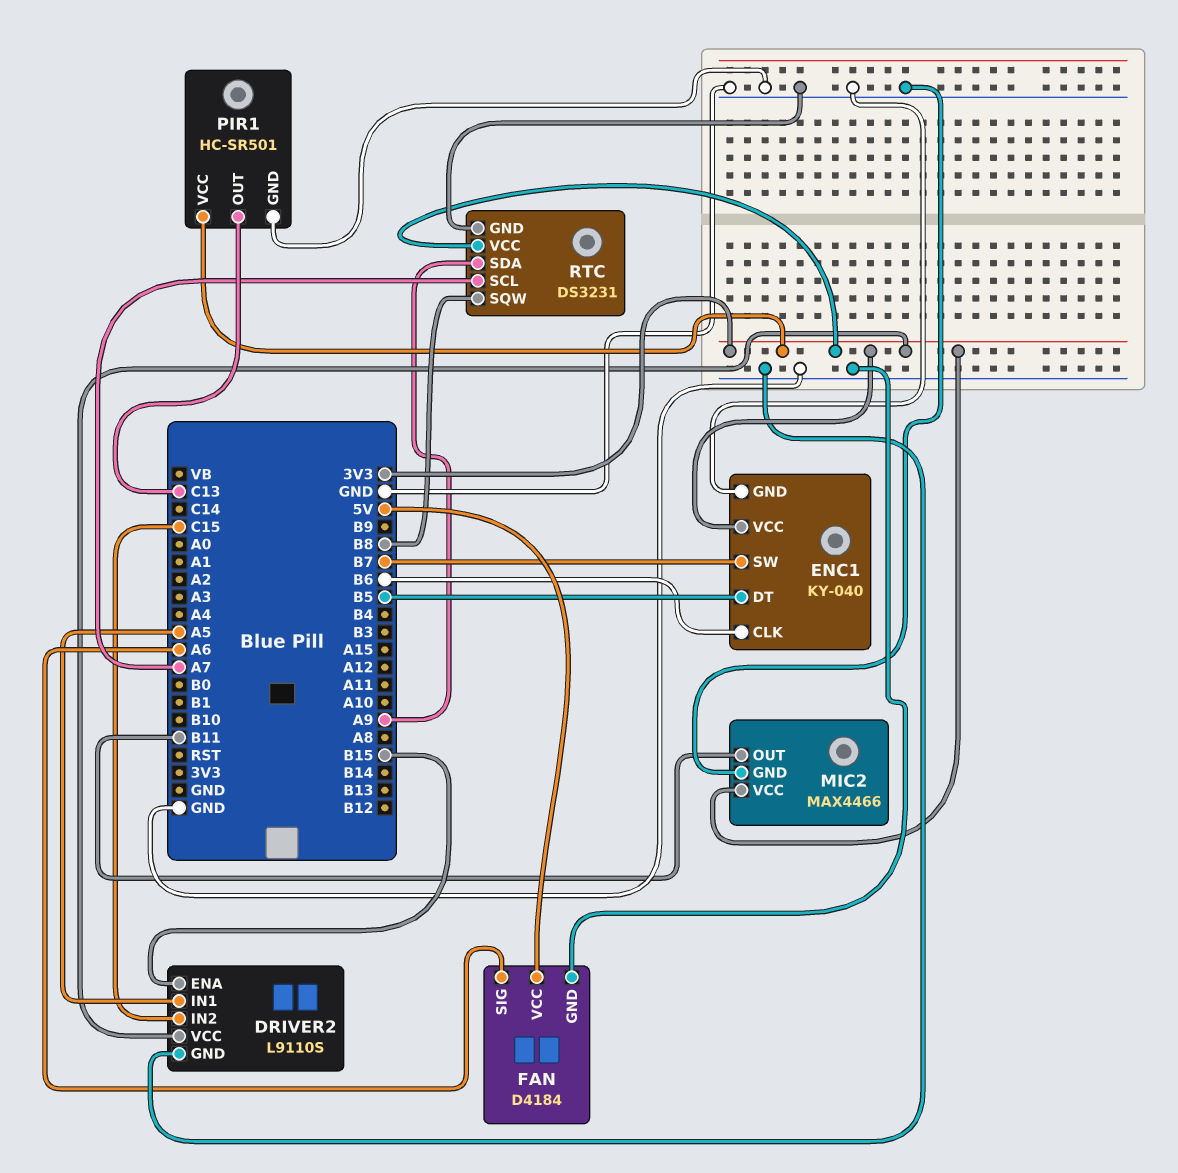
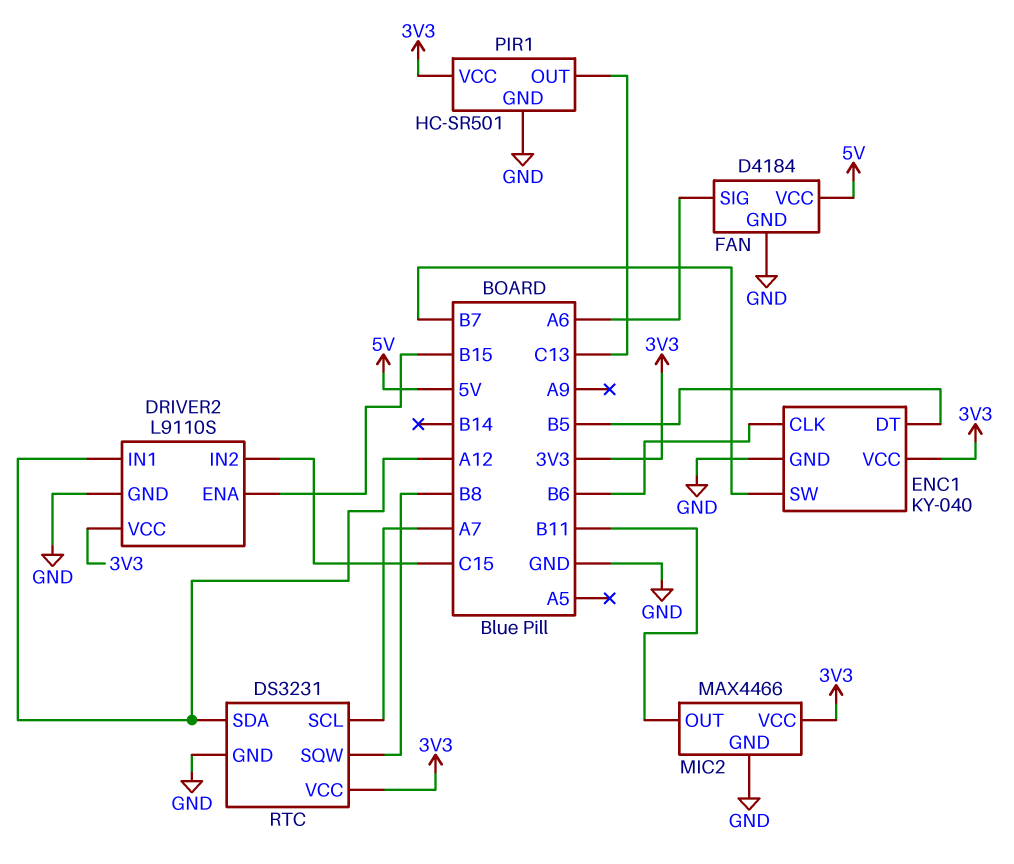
DRIVER2 pin IN1: A5 -> A12
RTC pin SDA: A9 -> A12

